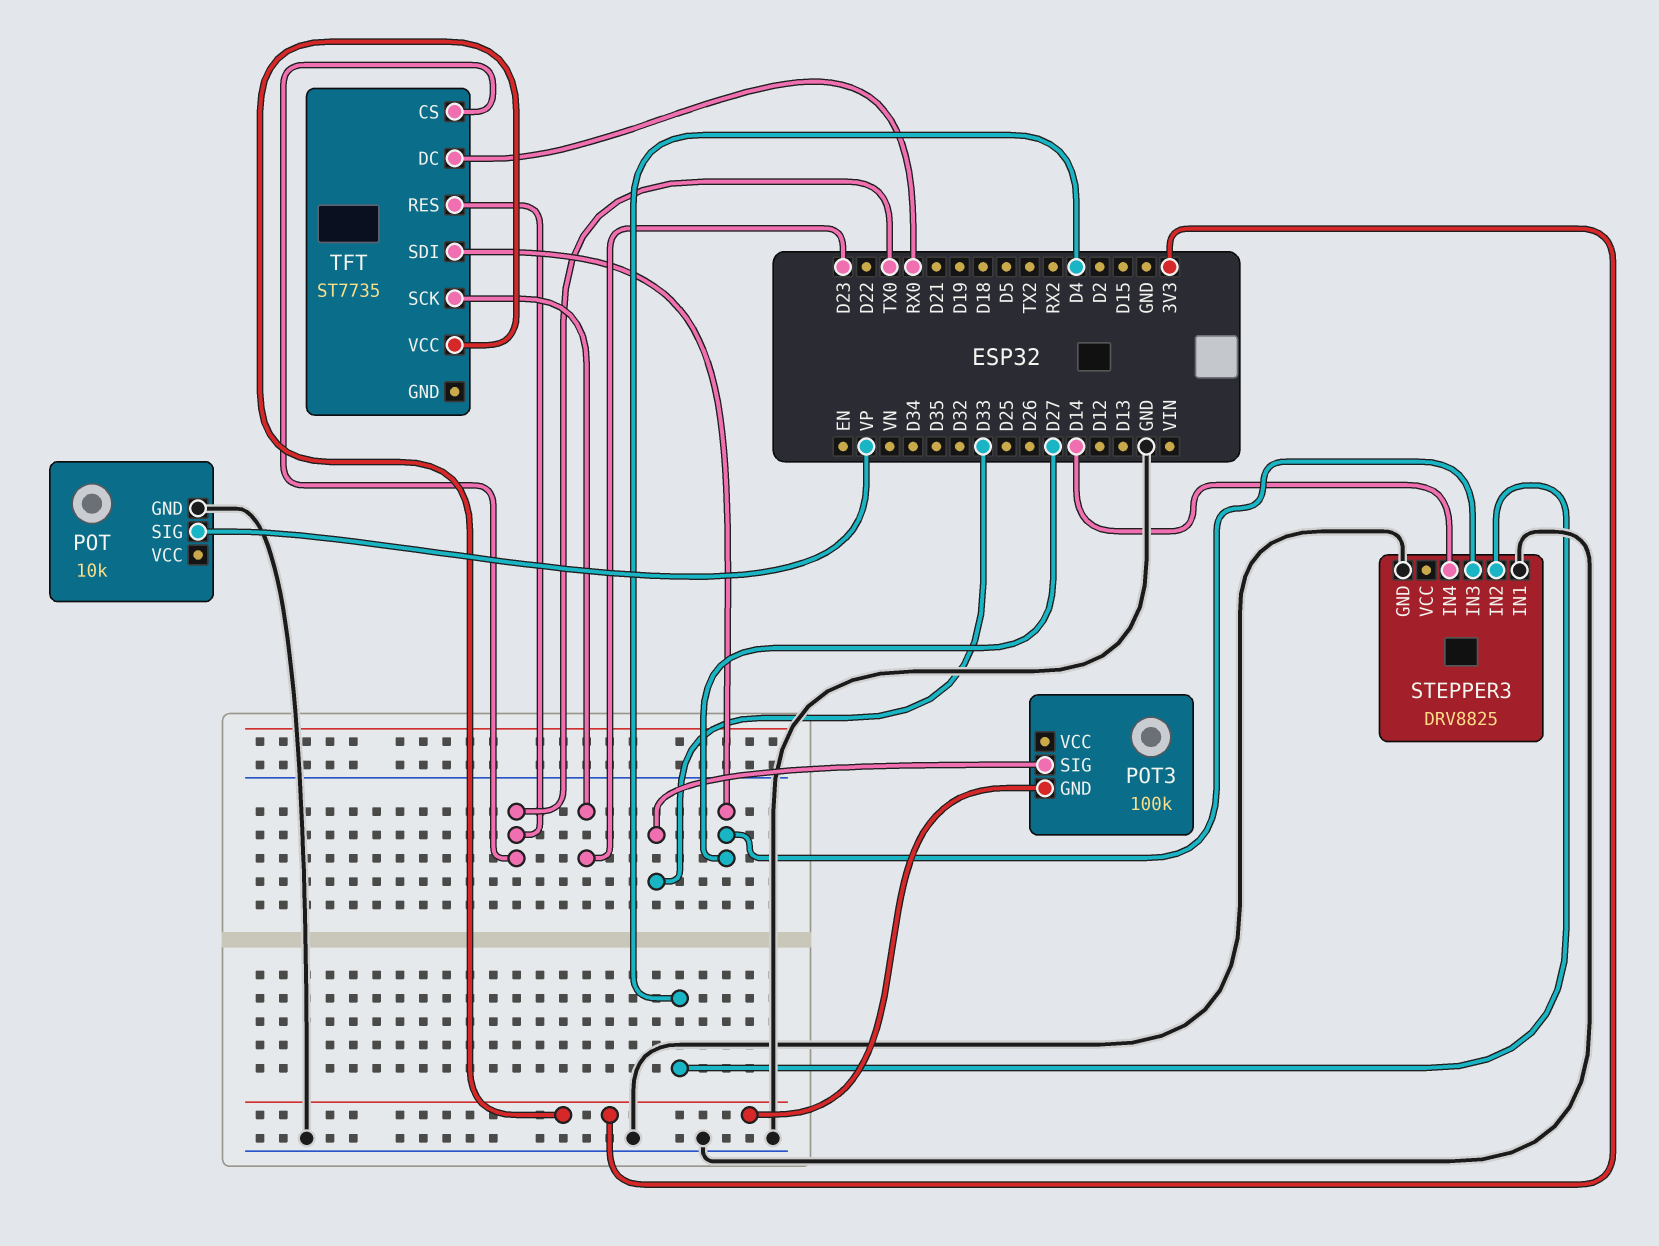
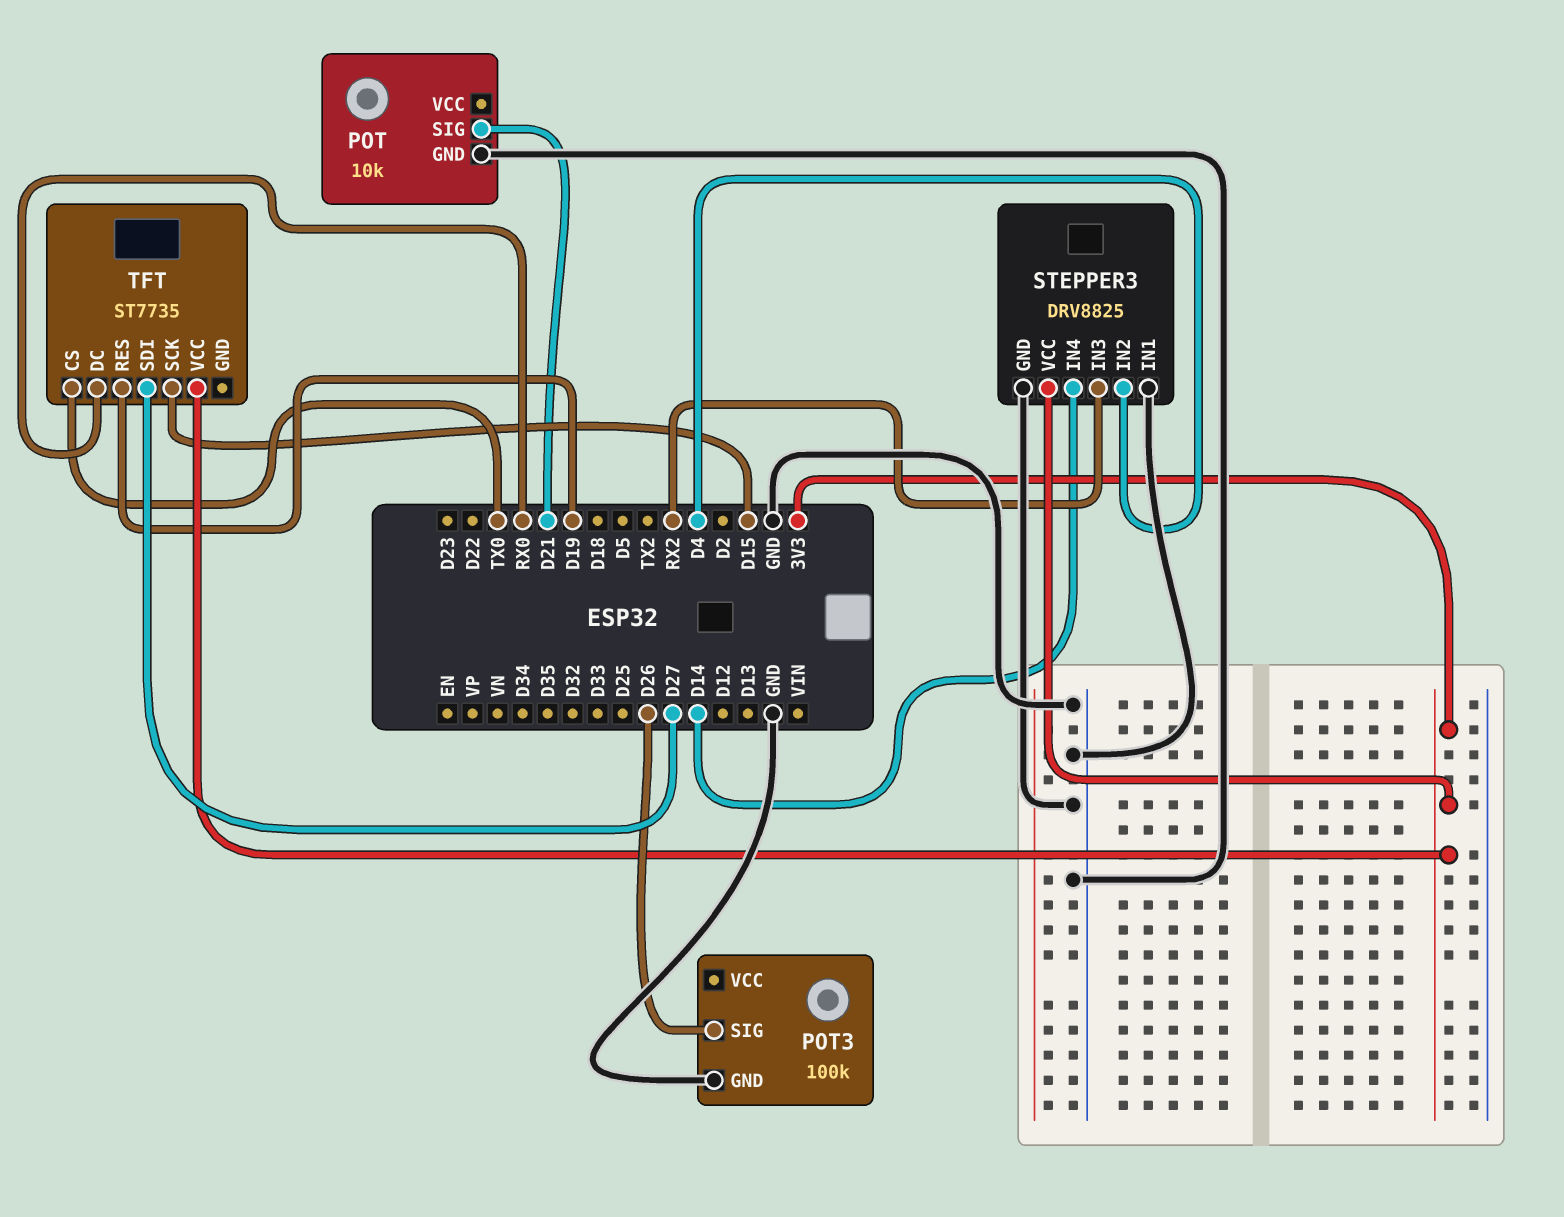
POT pin SIG: VP -> D21
POT3 pin GND: 3V3 -> GND
POT3 pin SIG: D33 -> D26
STEPPER3 pin IN3: D27 -> RX2
STEPPER3 pin VCC: none -> 3V3
TFT pin RES: TX0 -> D19
TFT pin SCK: D23 -> D15

